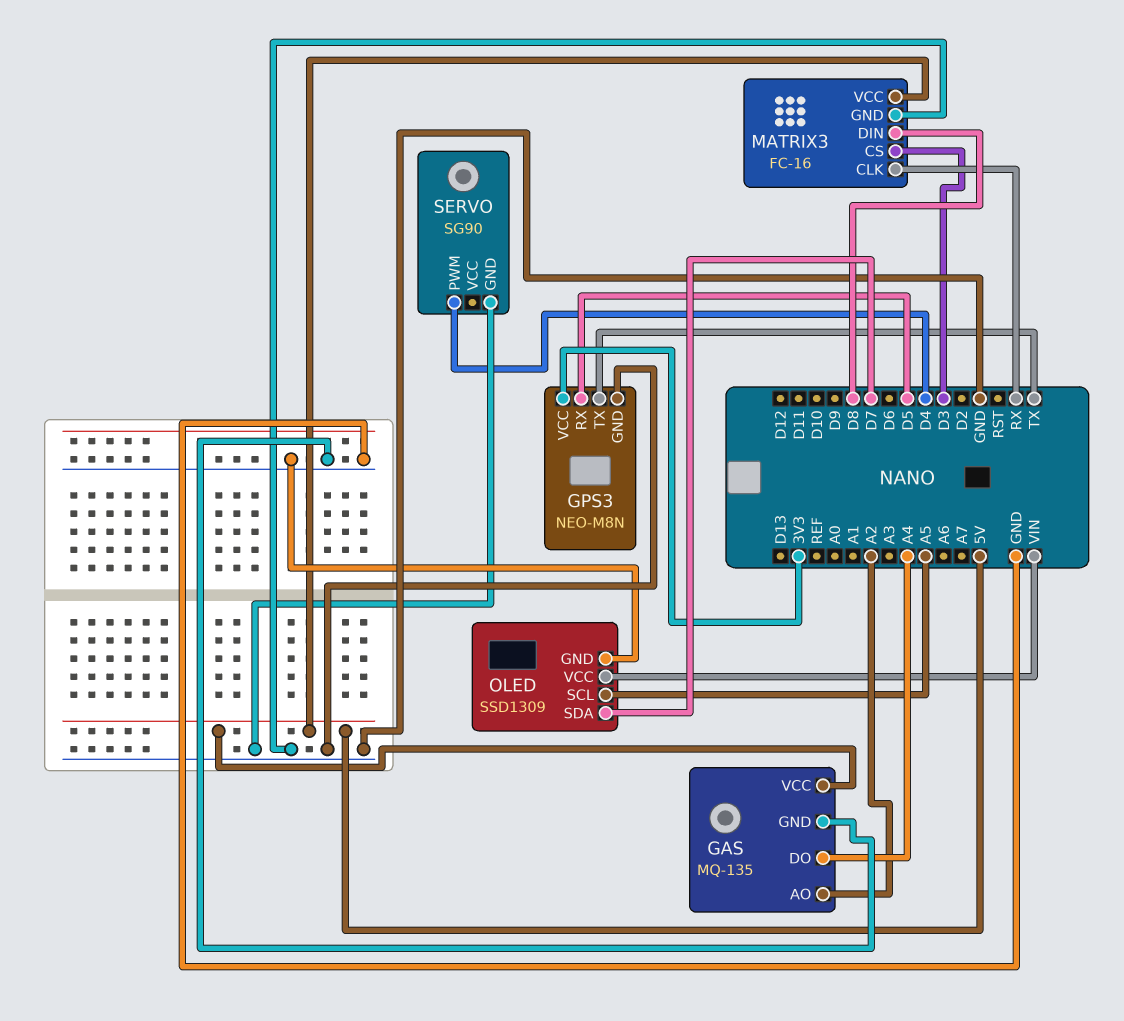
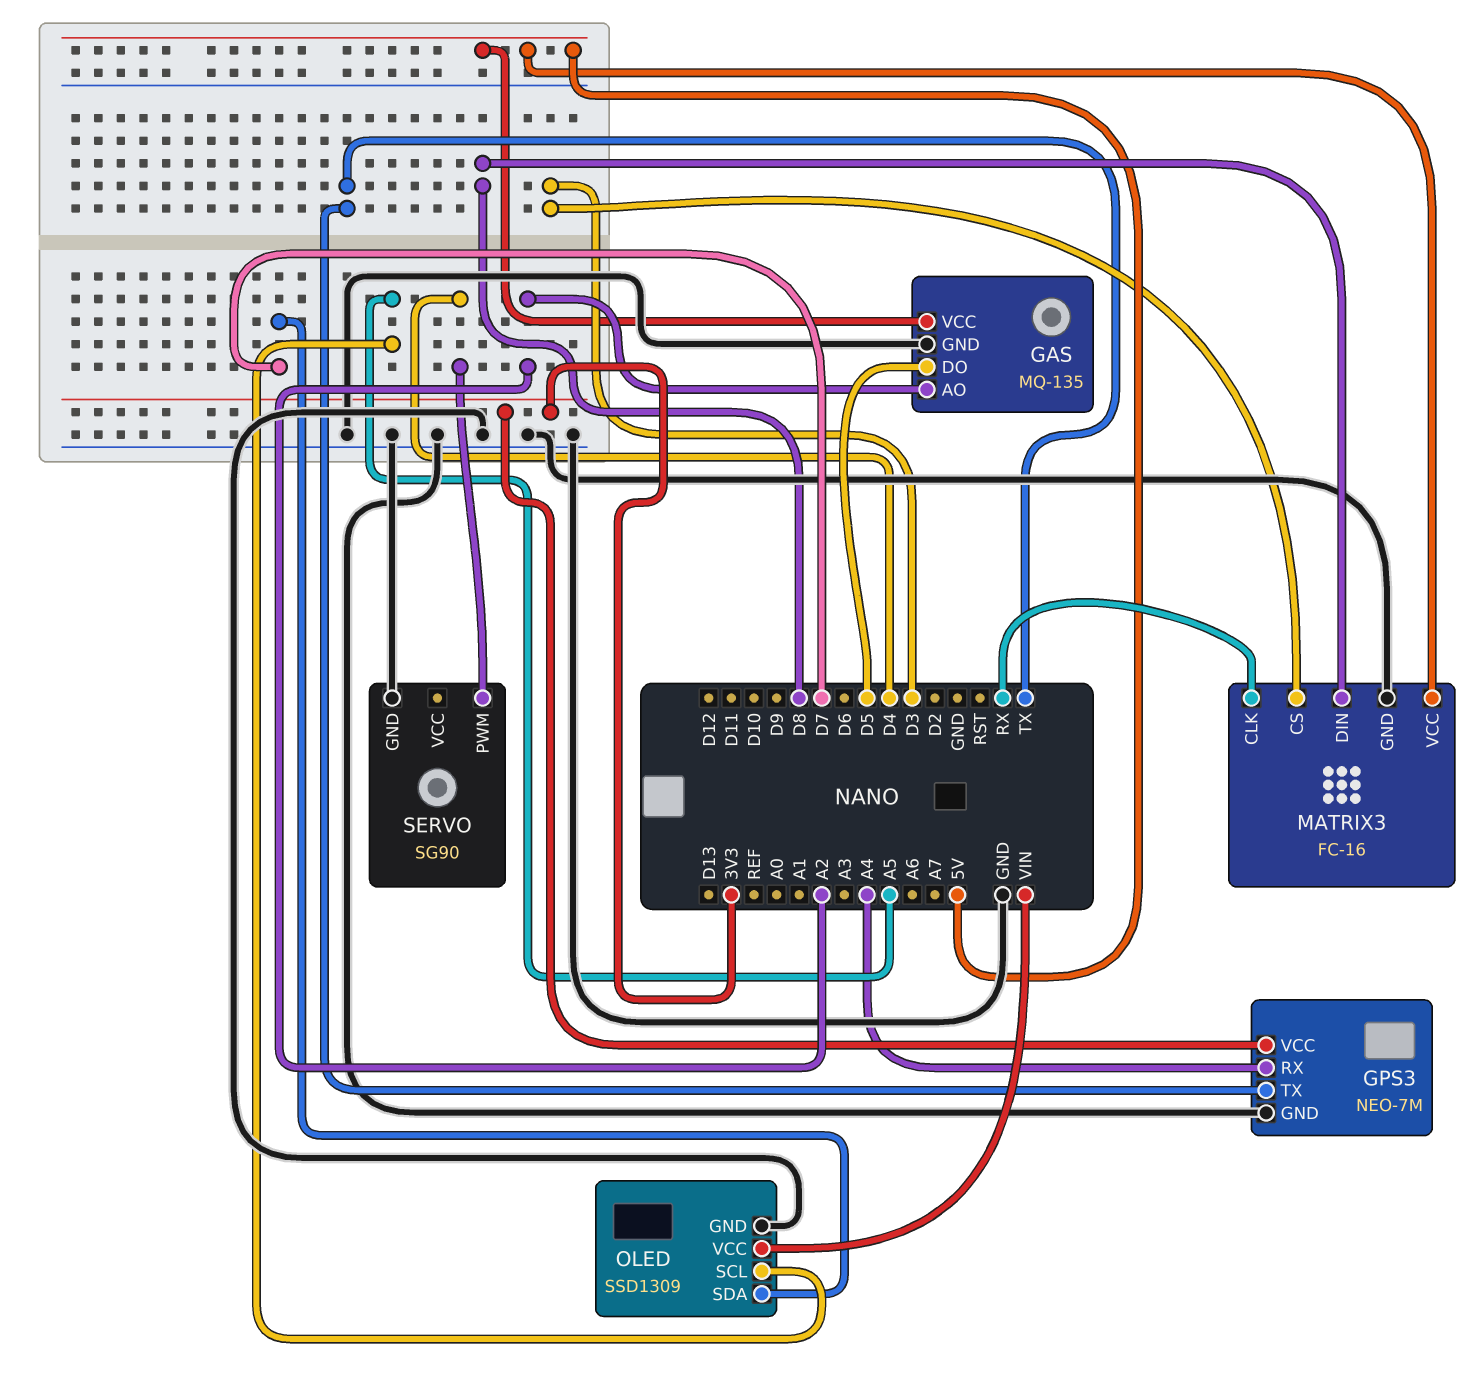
GAS pin DO: A4 -> D5
GPS3: NEO-M8N -> NEO-7M
GPS3 pin RX: D5 -> A4

